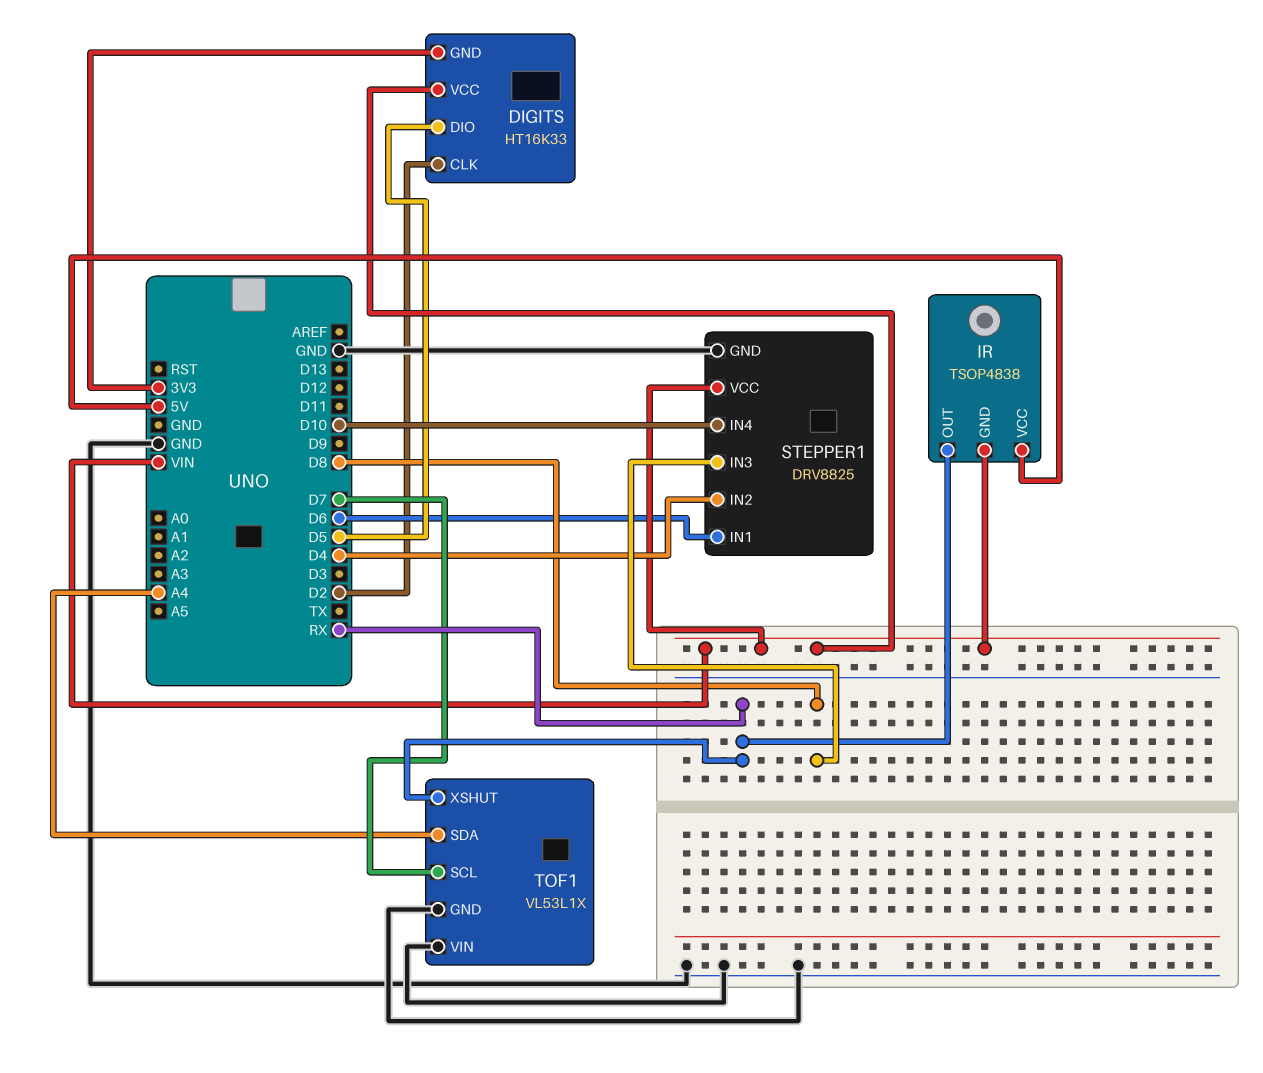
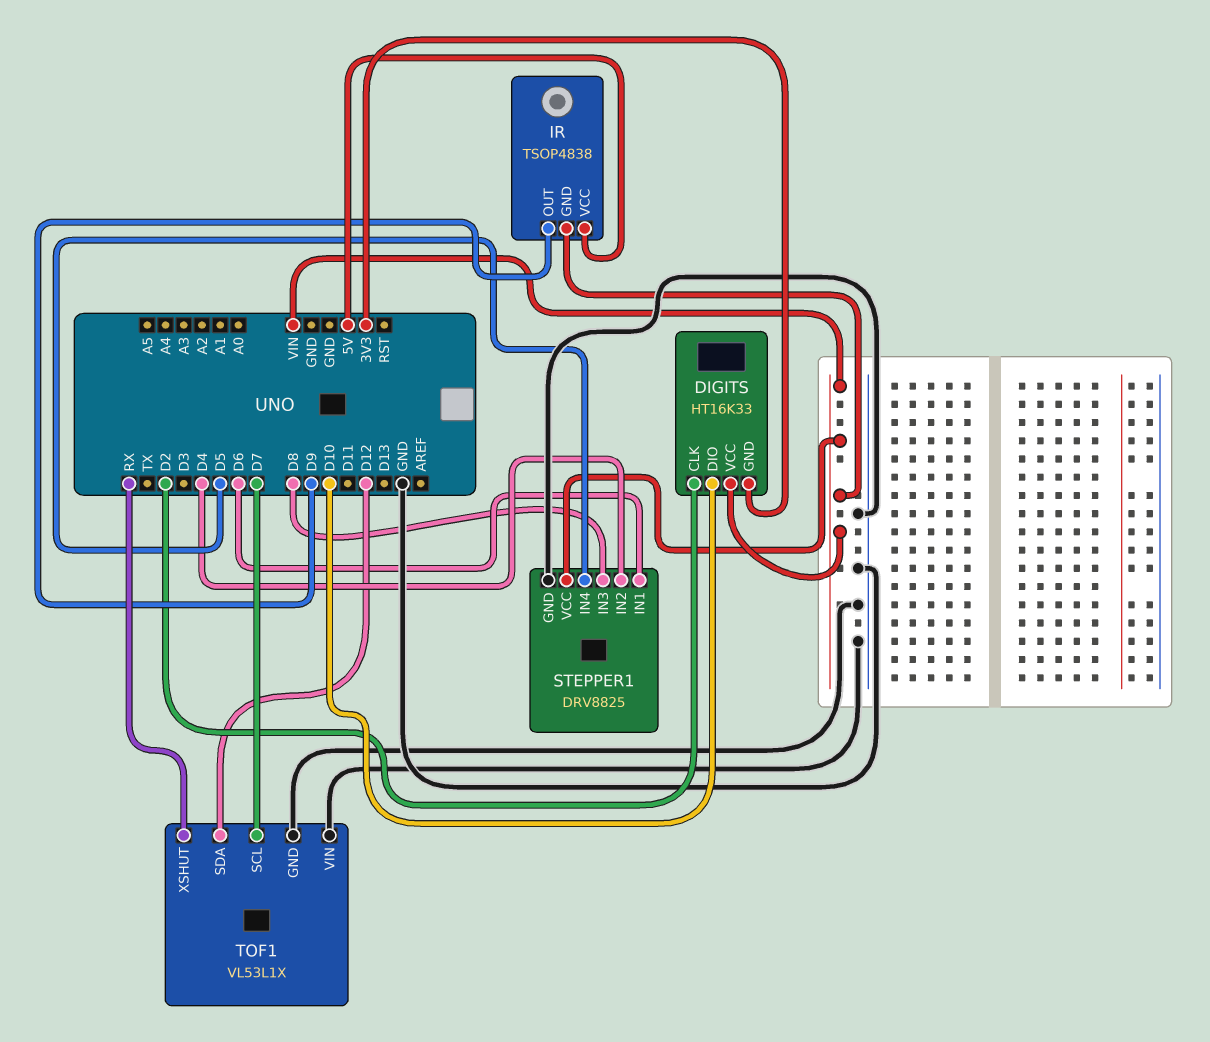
DIGITS pin DIO: D5 -> D10
IR pin OUT: RX -> D9
STEPPER1 pin IN4: D10 -> D5
TOF1 pin SDA: A4 -> D12

